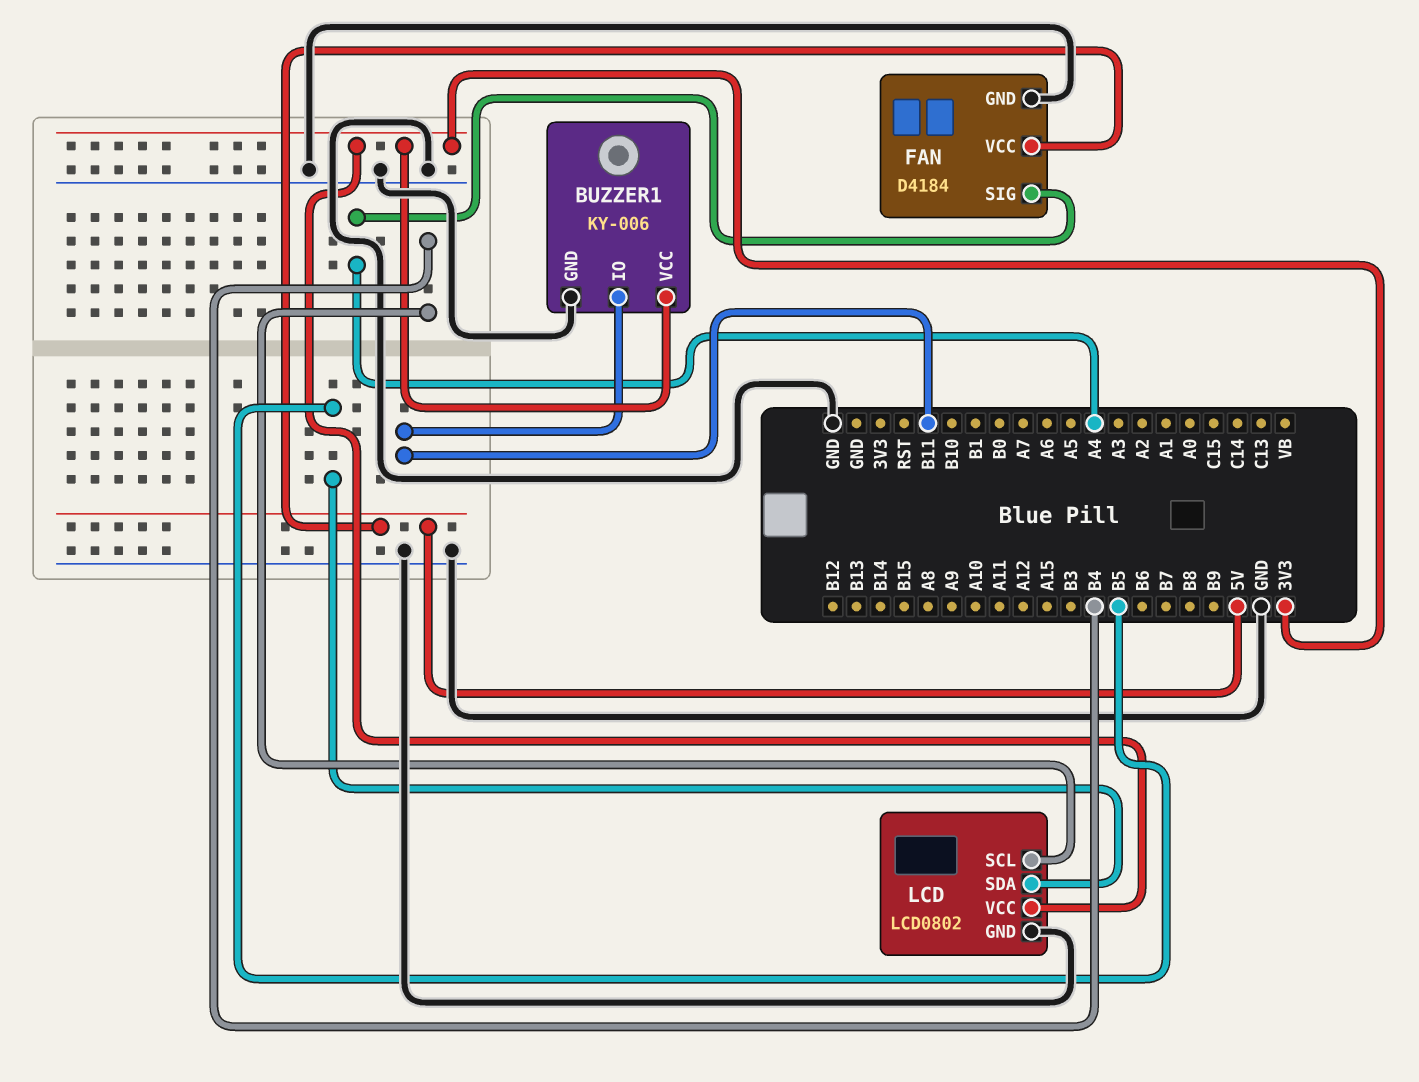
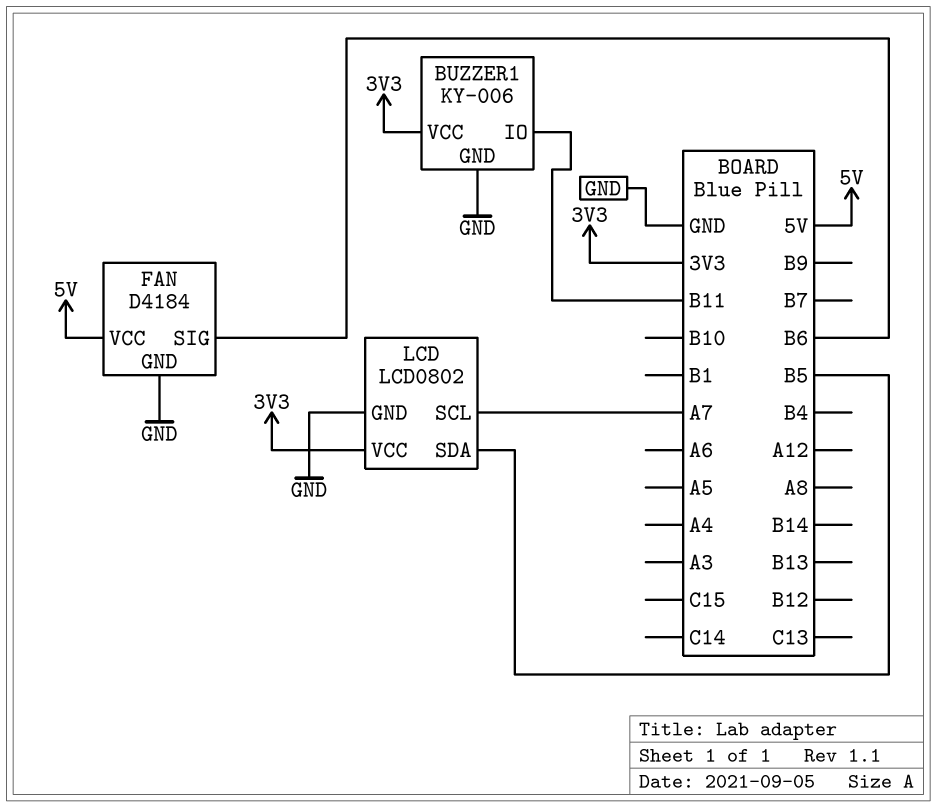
FAN pin SIG: A4 -> B6
LCD pin SCL: B4 -> A7

